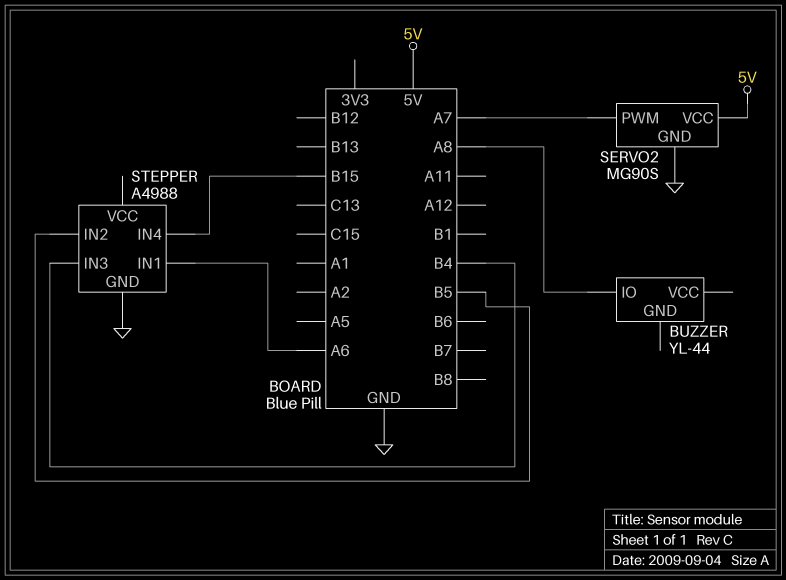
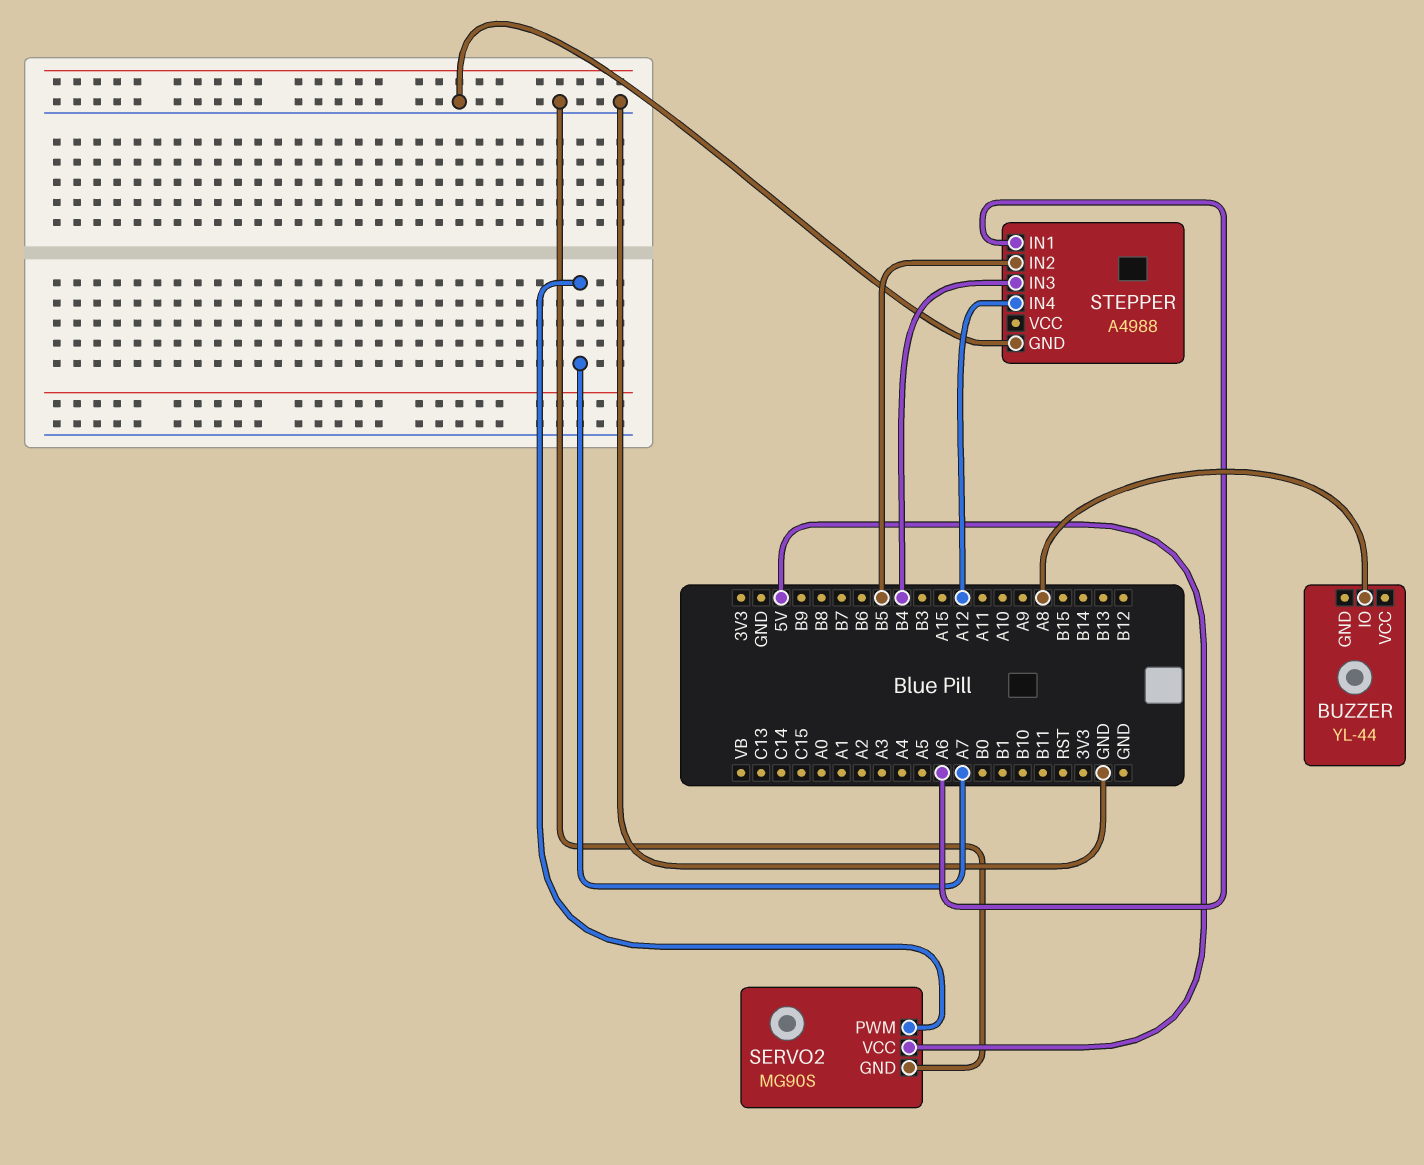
STEPPER pin IN4: B15 -> A12

